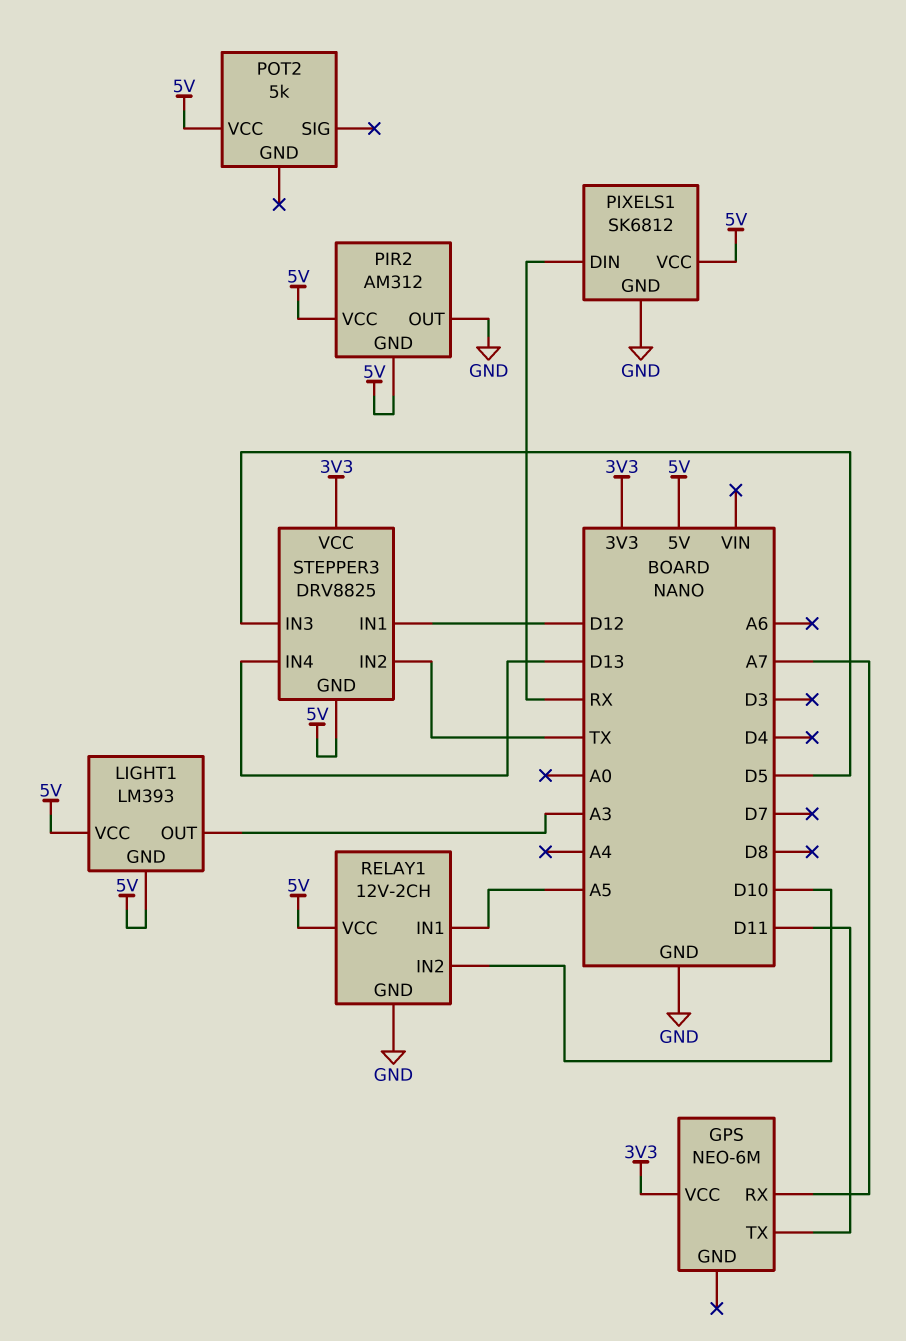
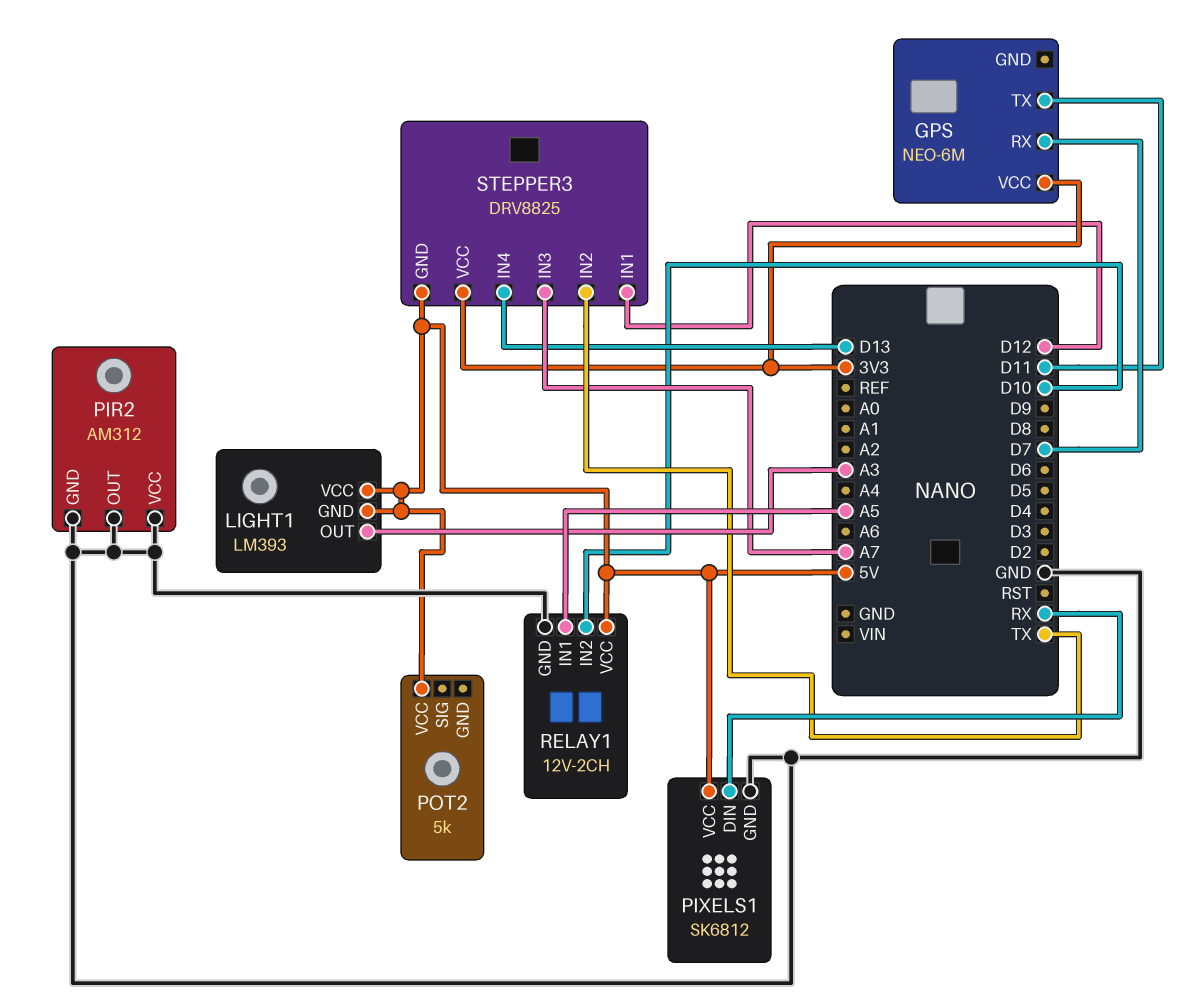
GPS pin RX: A7 -> D7
PIR2 pin GND: 5V -> GND
PIR2 pin VCC: 5V -> GND
STEPPER3 pin IN3: D5 -> A7

